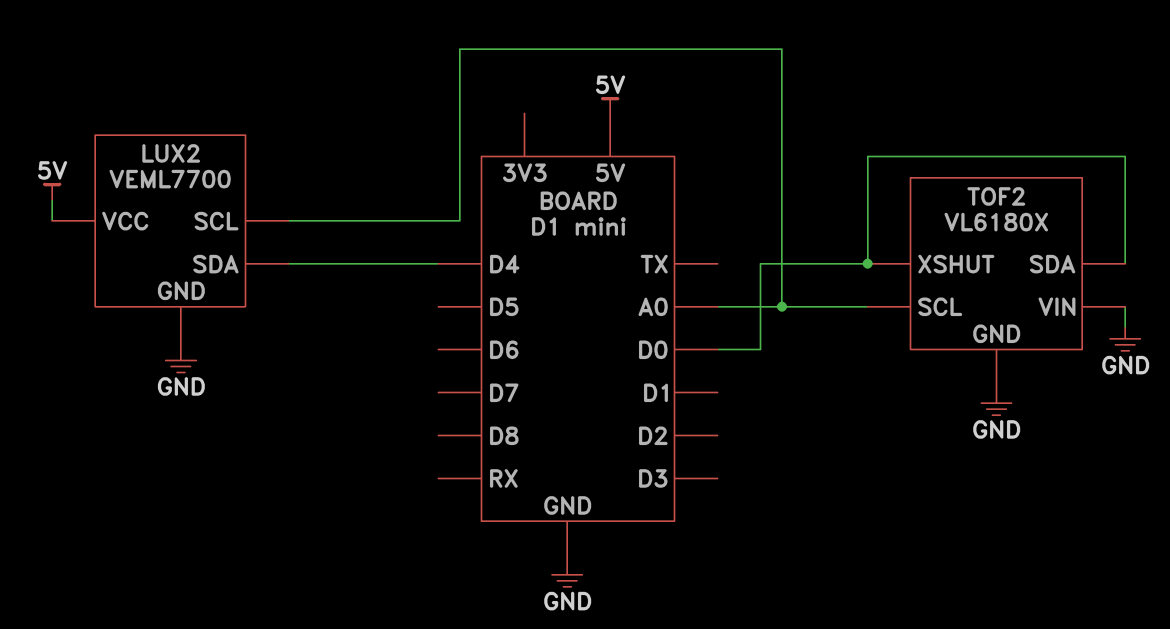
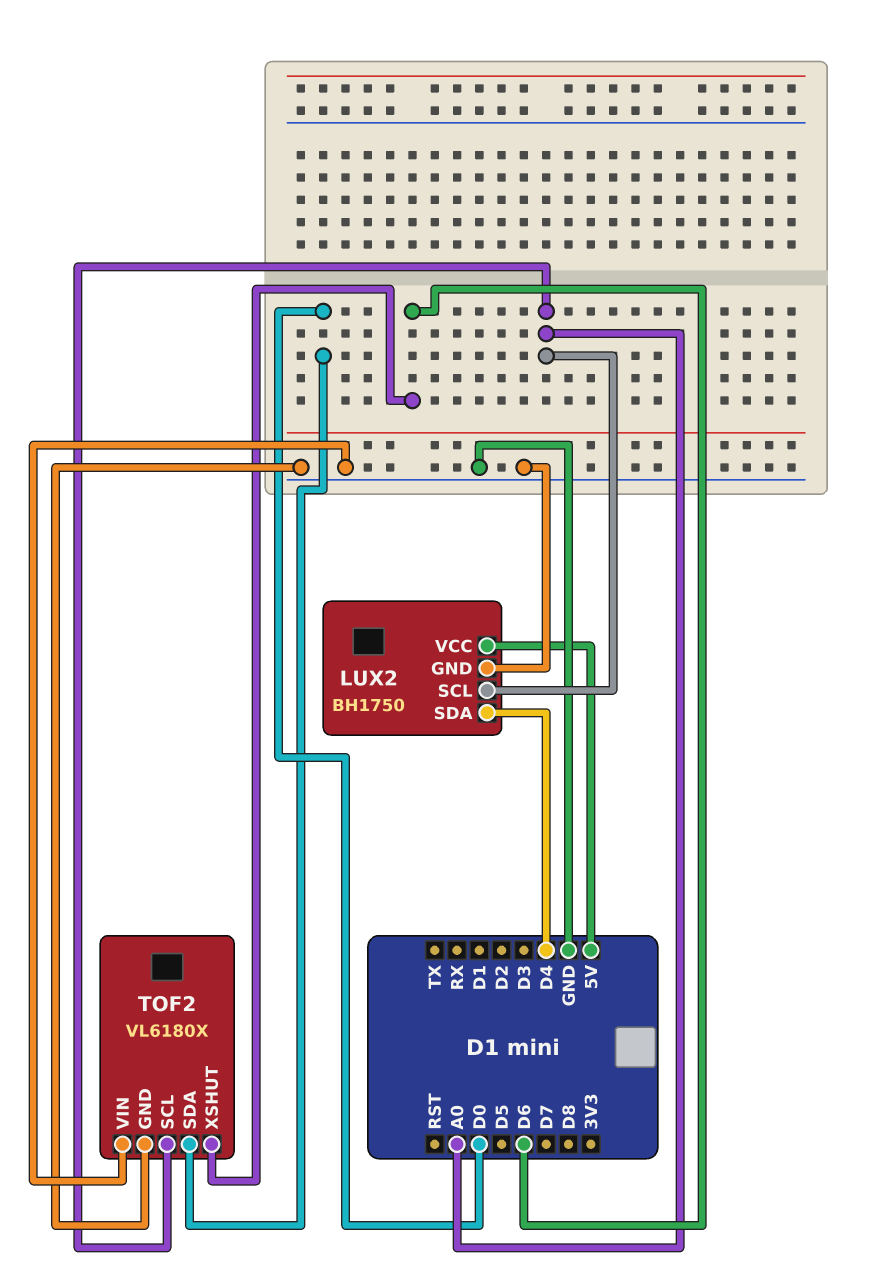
LUX2: VEML7700 -> BH1750
TOF2 pin XSHUT: D0 -> D6

